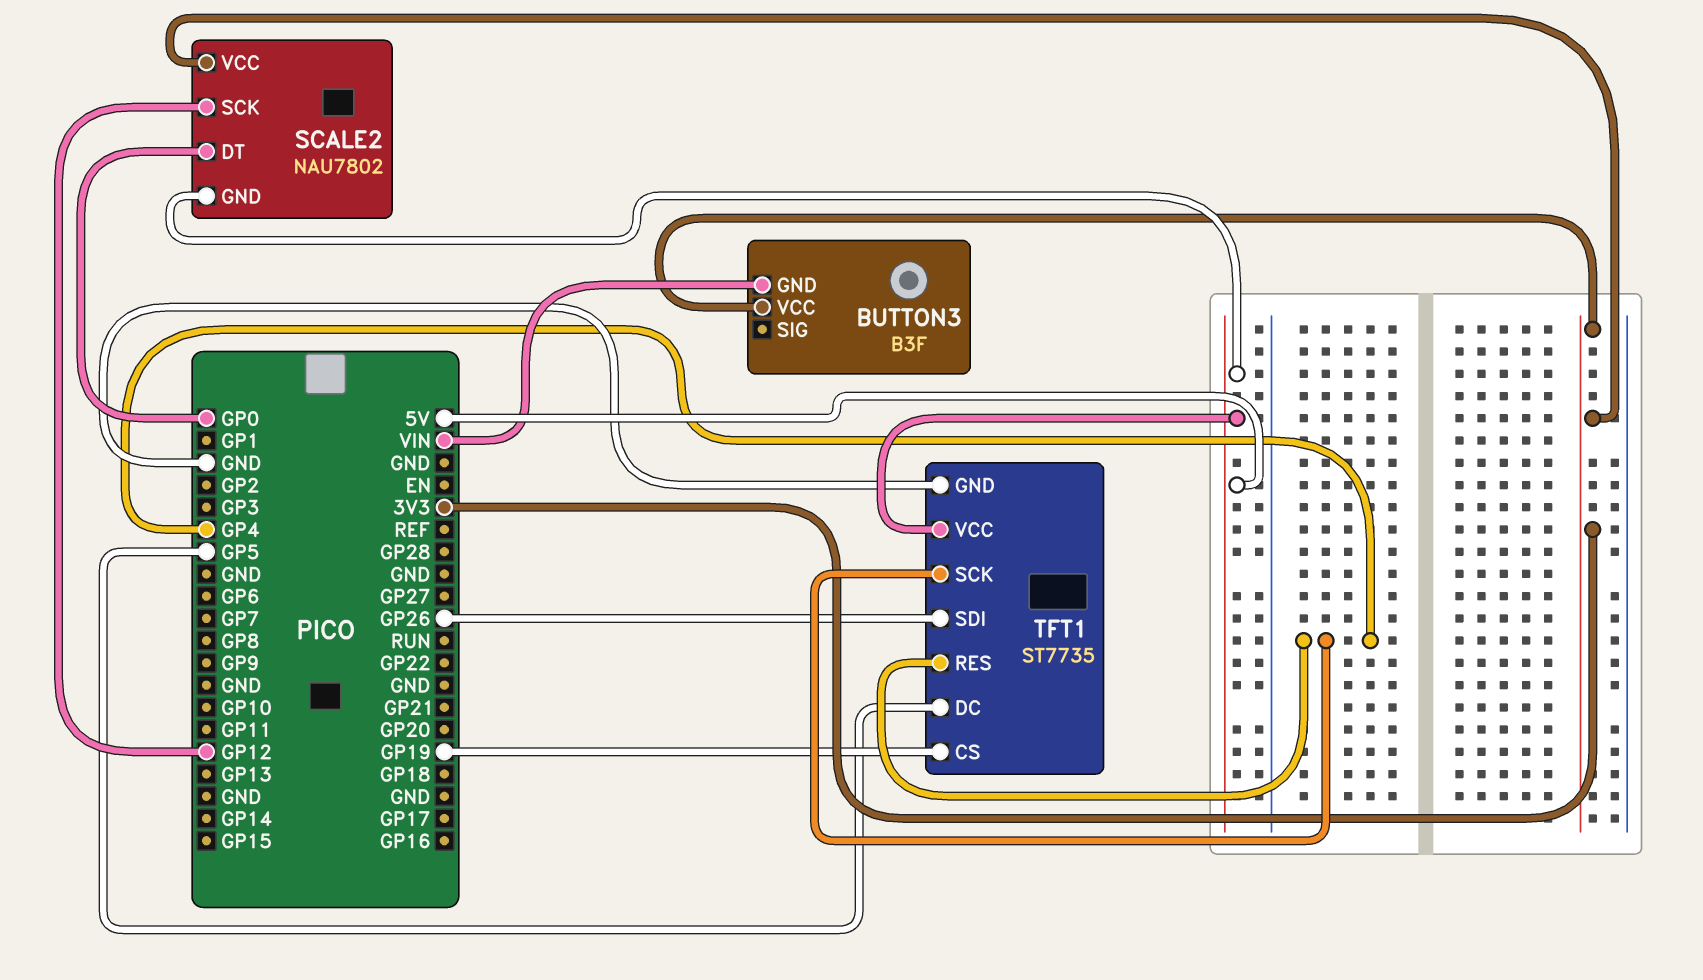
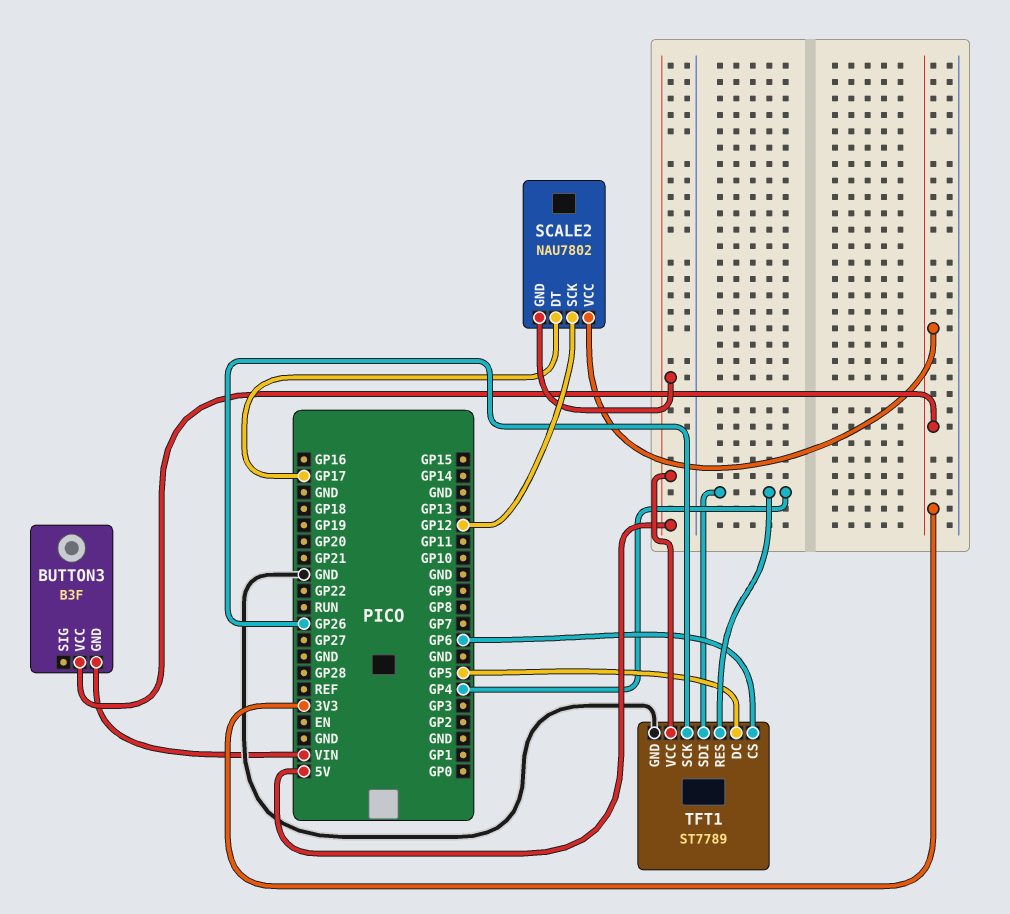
SCALE2 pin DT: GP0 -> GP17
TFT1: ST7735 -> ST7789
TFT1 pin CS: GP19 -> GP6
TFT1 pin SCK: GP4 -> GP26
TFT1 pin SDI: GP26 -> GP4

